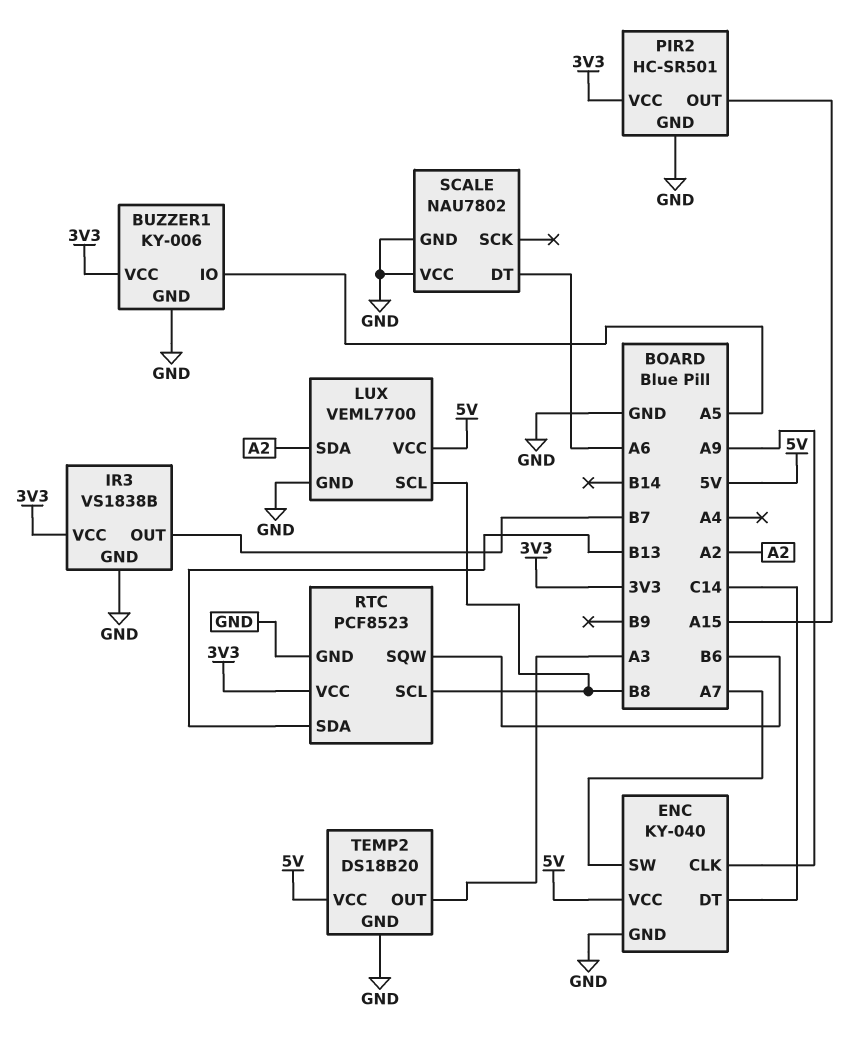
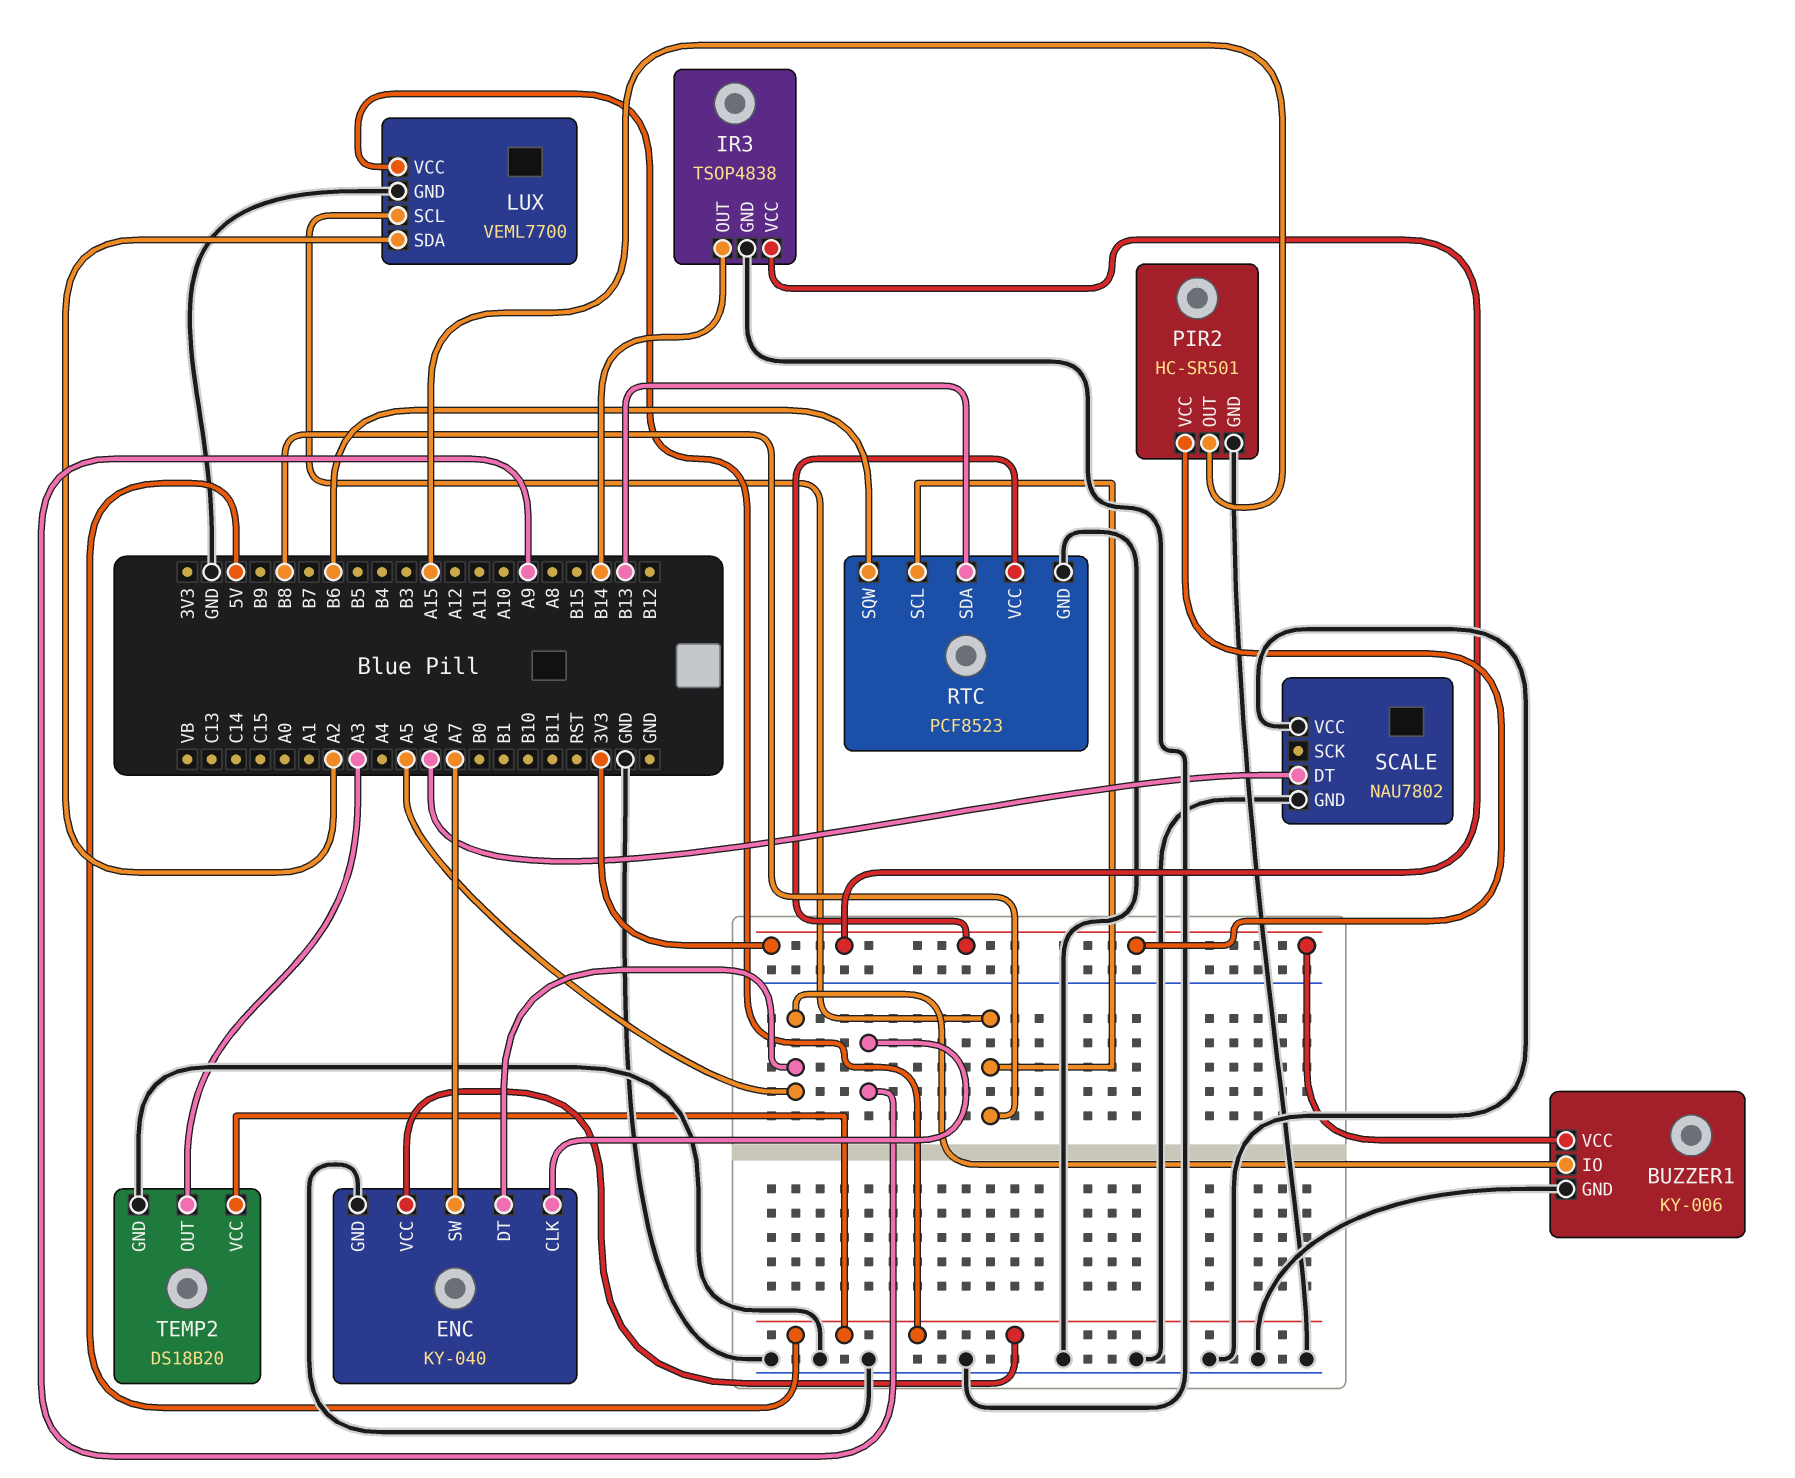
ENC pin DT: C14 -> A5
IR3: VS1838B -> TSOP4838
IR3 pin OUT: B7 -> B14

